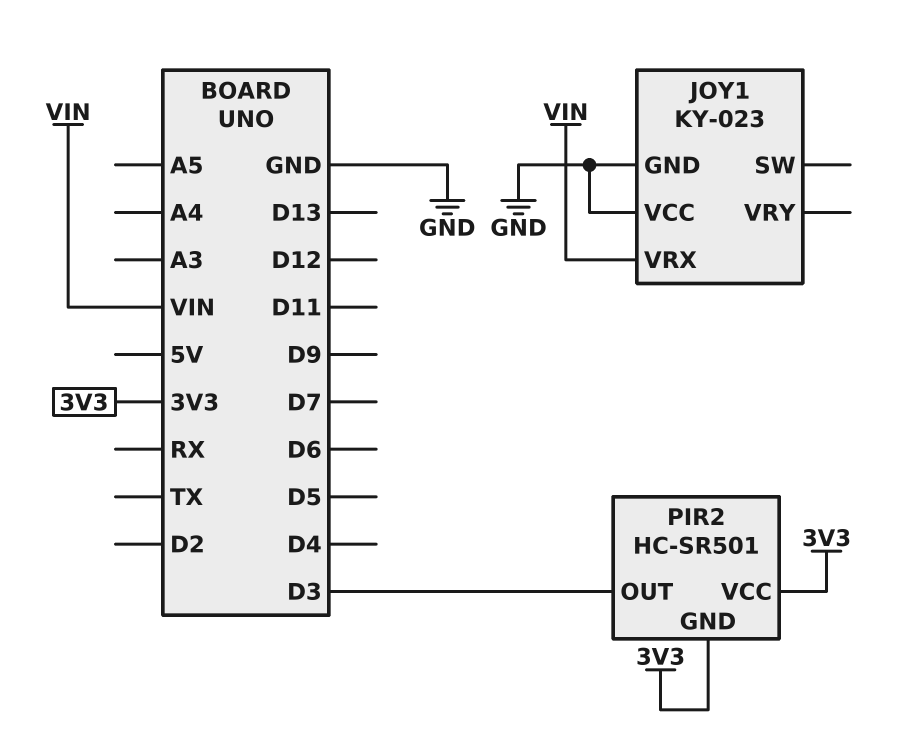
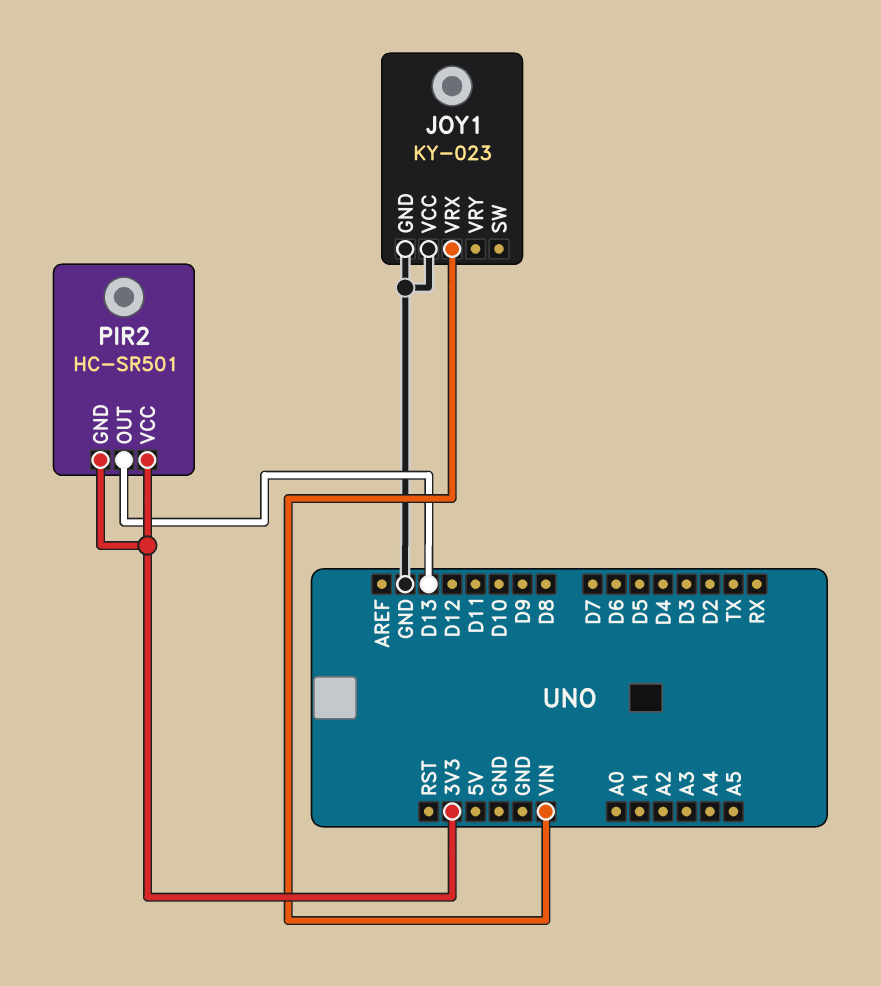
PIR2 pin OUT: D3 -> D13

